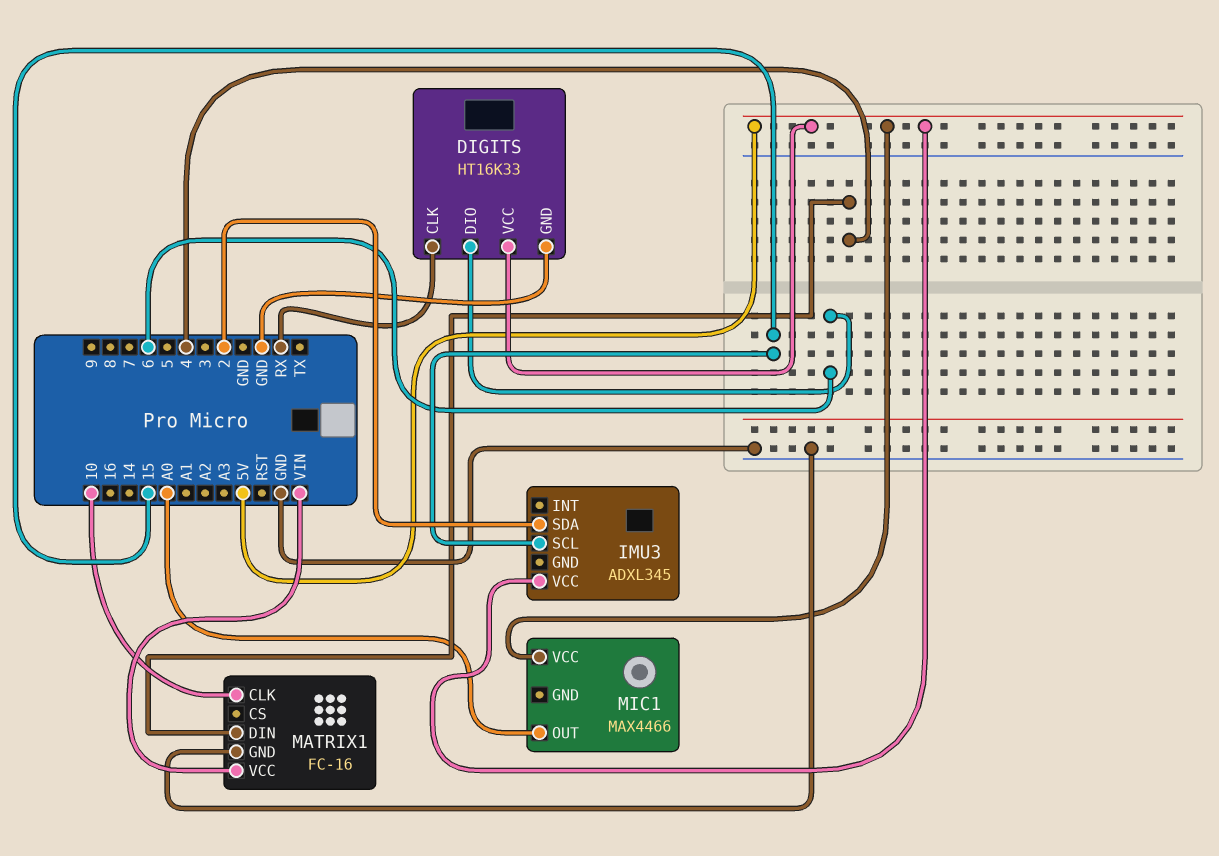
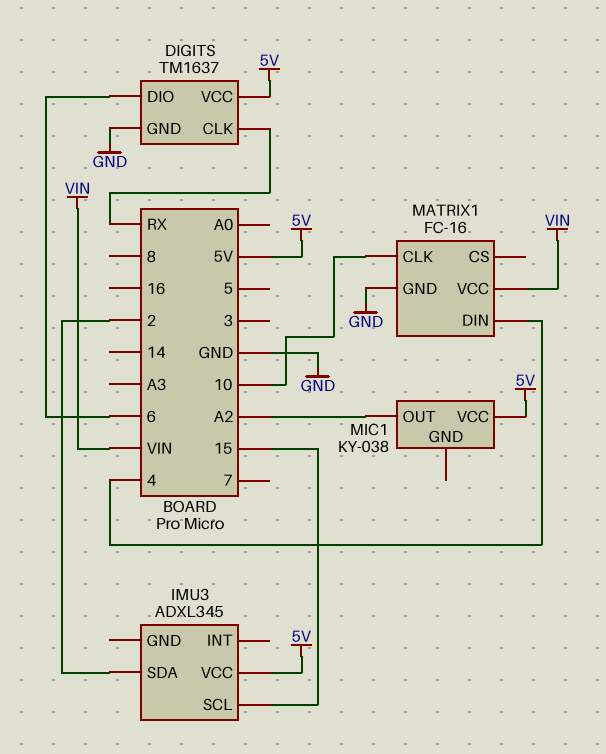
DIGITS: HT16K33 -> TM1637
MIC1: MAX4466 -> KY-038
MIC1 pin OUT: A0 -> A2

